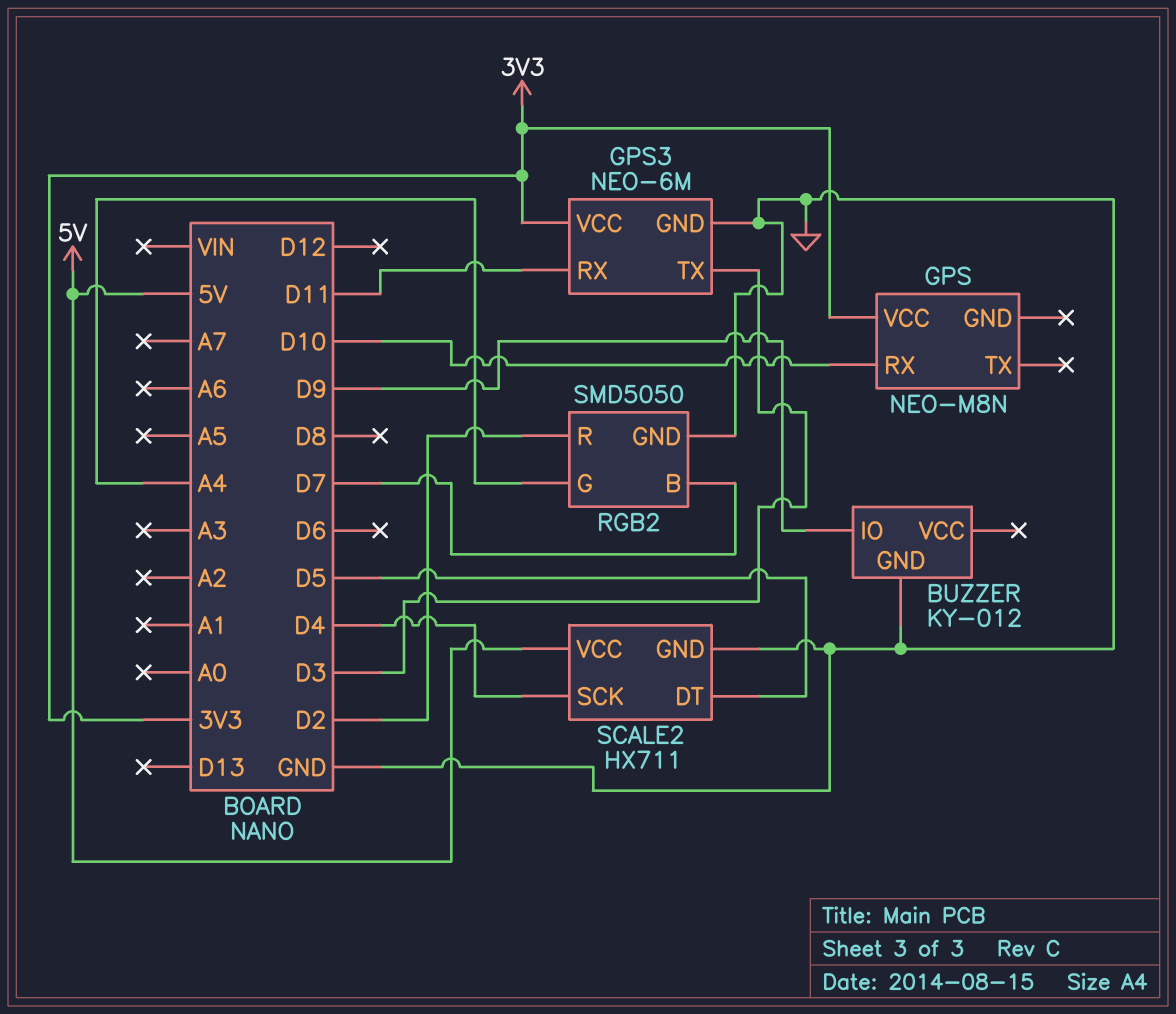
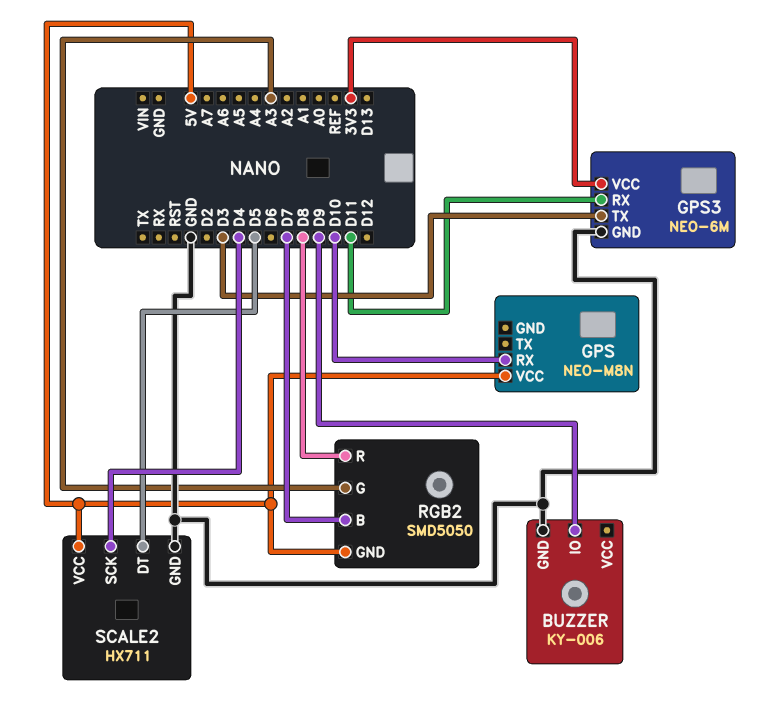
BUZZER: KY-012 -> KY-006
GPS pin VCC: 3V3 -> 5V
RGB2 pin G: A4 -> A3
RGB2 pin GND: GND -> 5V
RGB2 pin R: D2 -> D8

